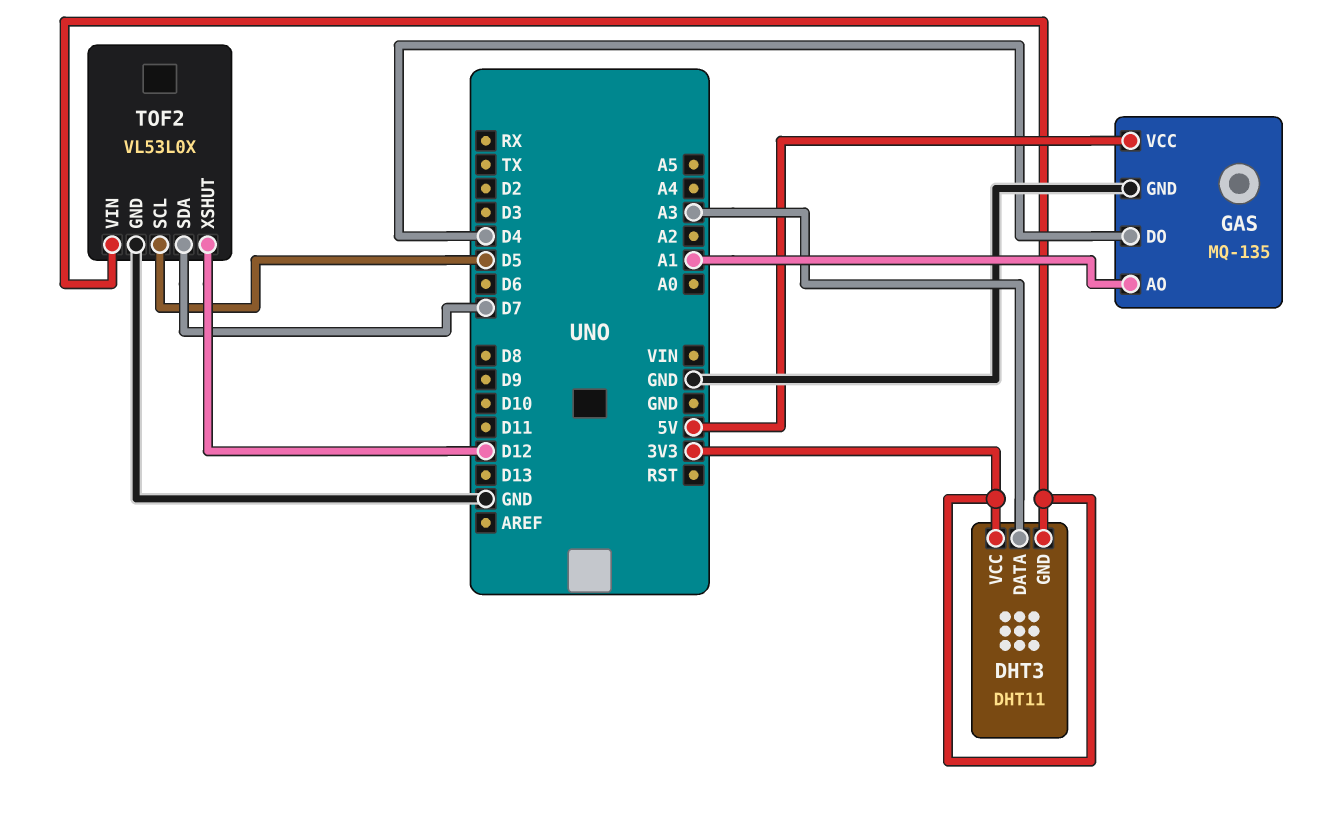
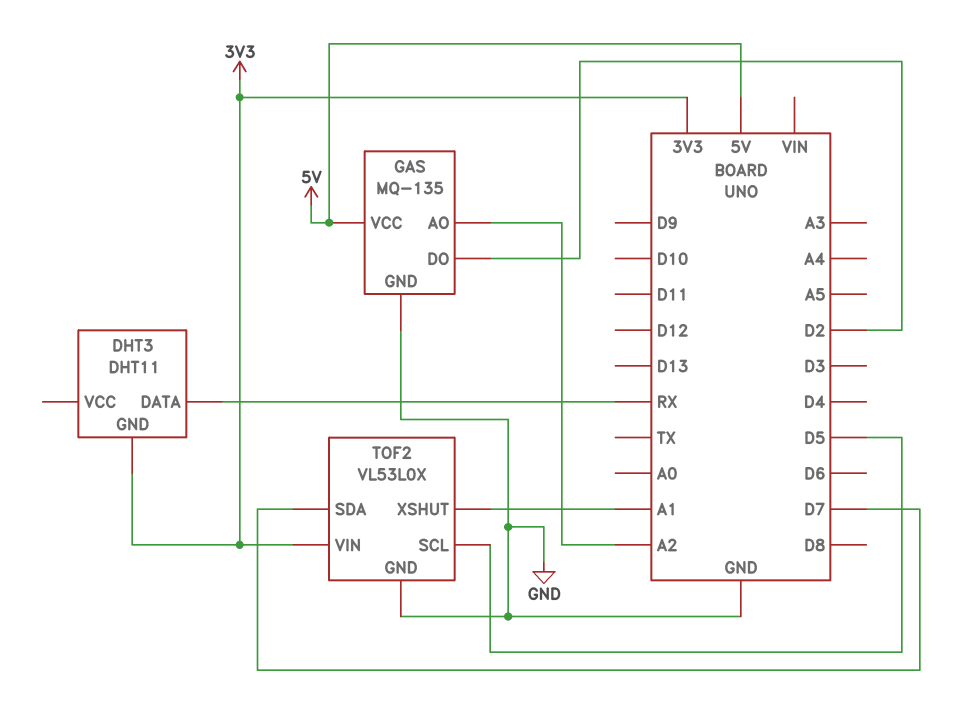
DHT3 pin DATA: A3 -> RX
DHT3 pin VCC: 3V3 -> none
GAS pin AO: A1 -> A2
GAS pin DO: D4 -> D2
TOF2 pin XSHUT: D12 -> A1

